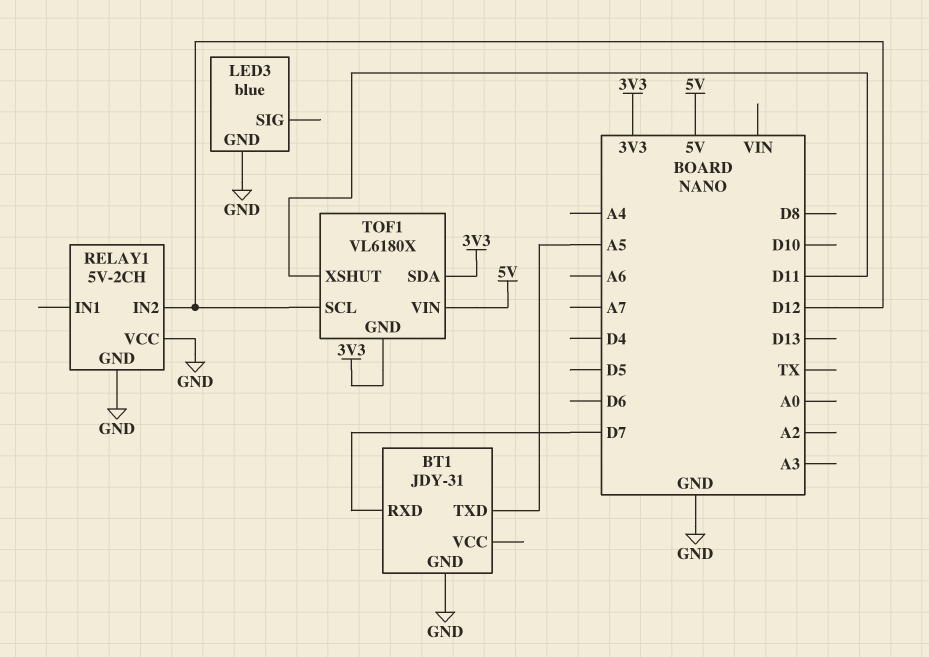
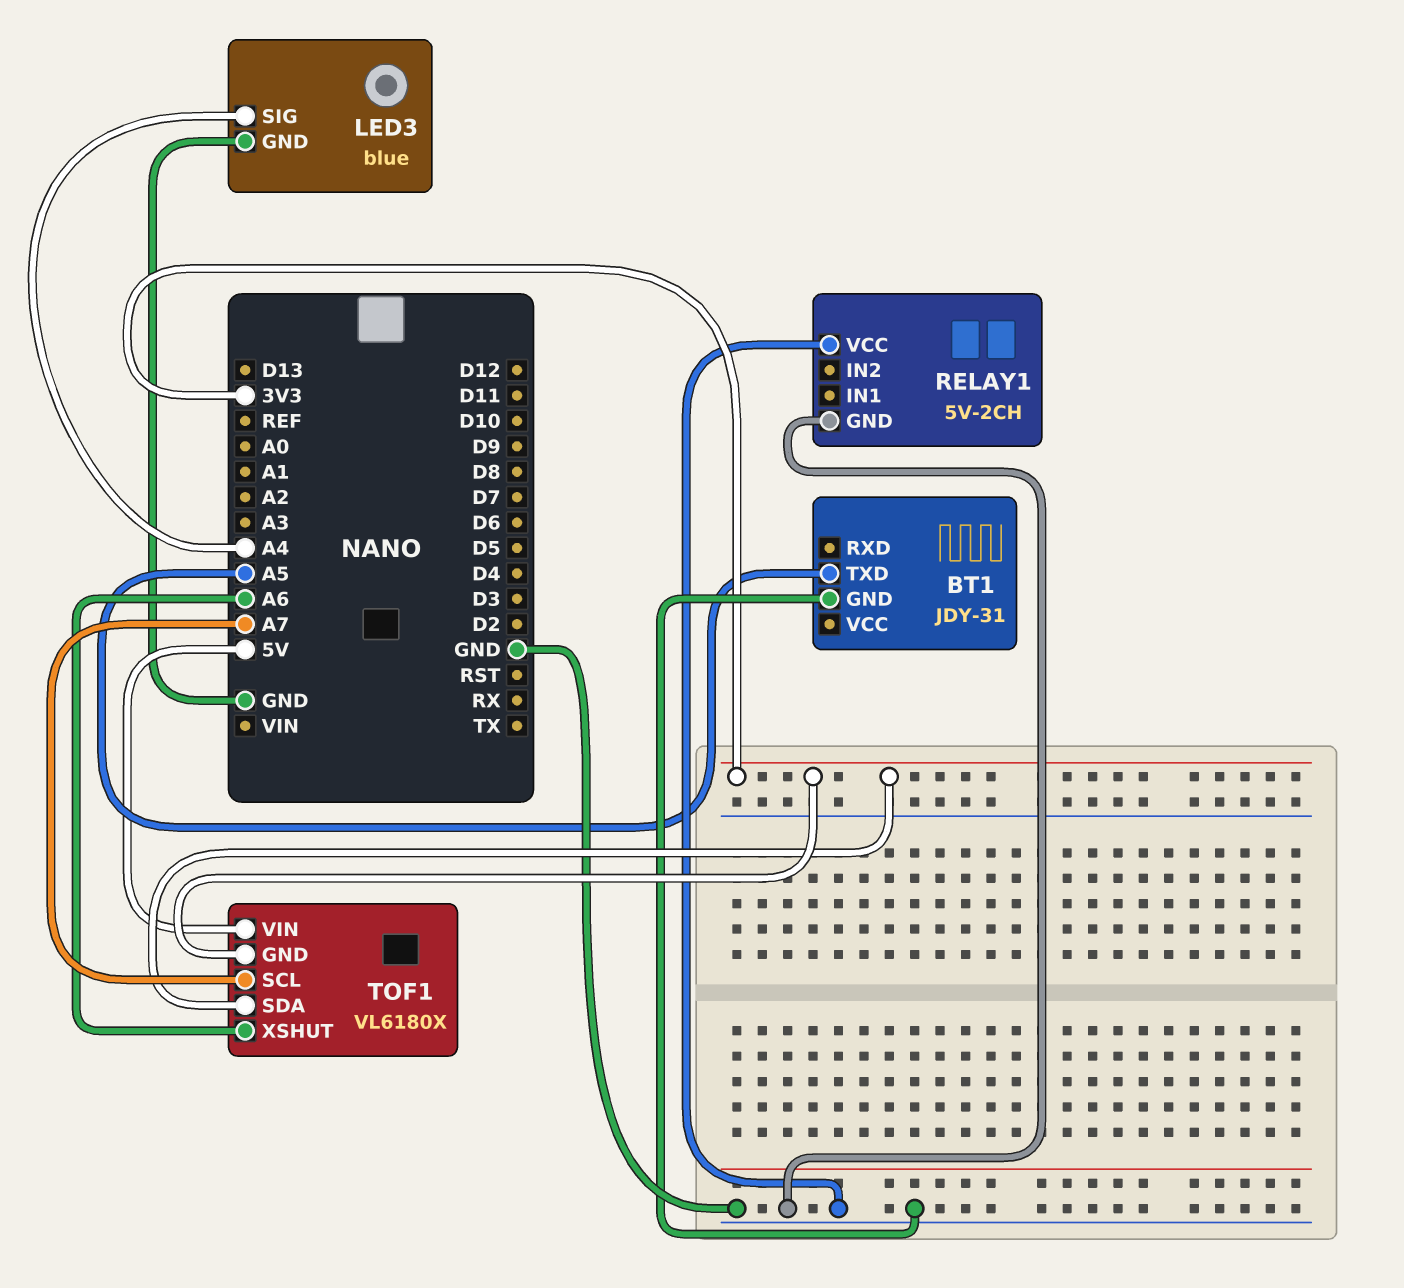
BT1 pin RXD: D7 -> none
LED3 pin SIG: none -> A4
RELAY1 pin IN2: D12 -> none
TOF1 pin SCL: D12 -> A7
TOF1 pin XSHUT: D11 -> A6

